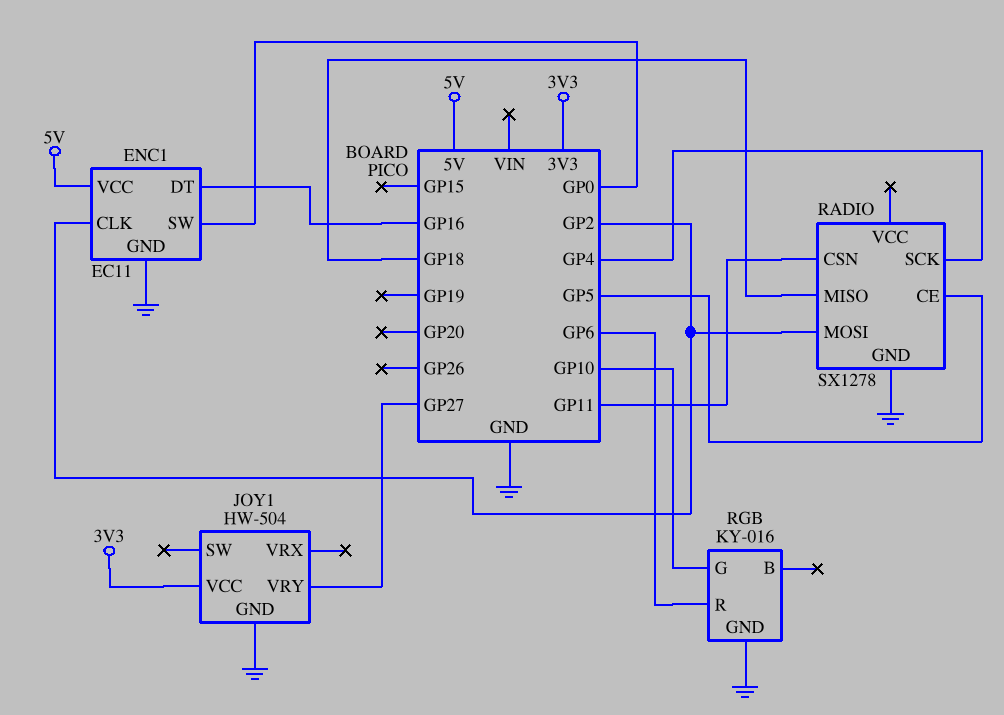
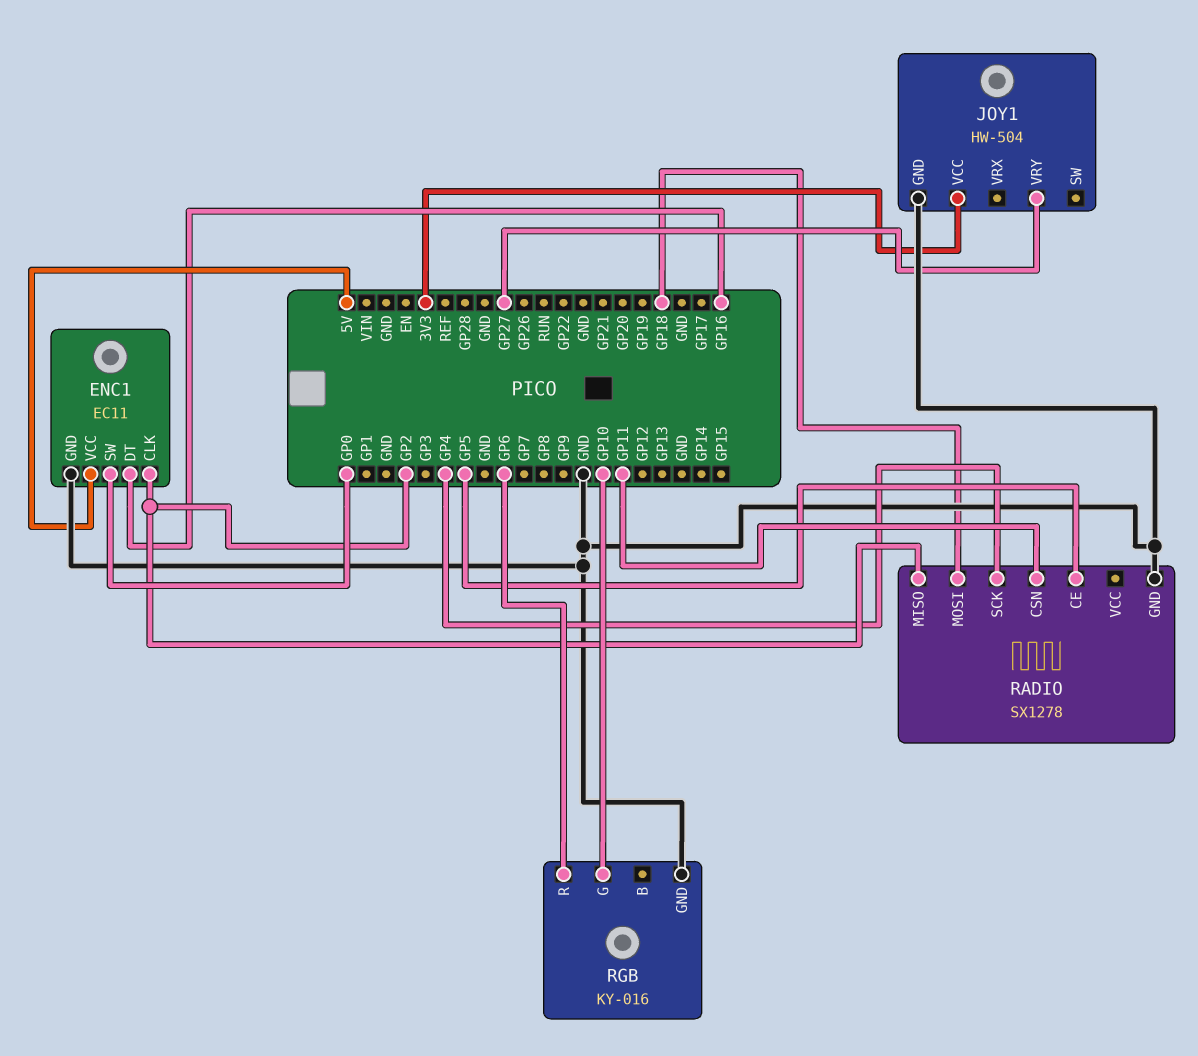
RADIO pin MISO: GP18 -> GP2
RADIO pin MOSI: GP2 -> GP18

